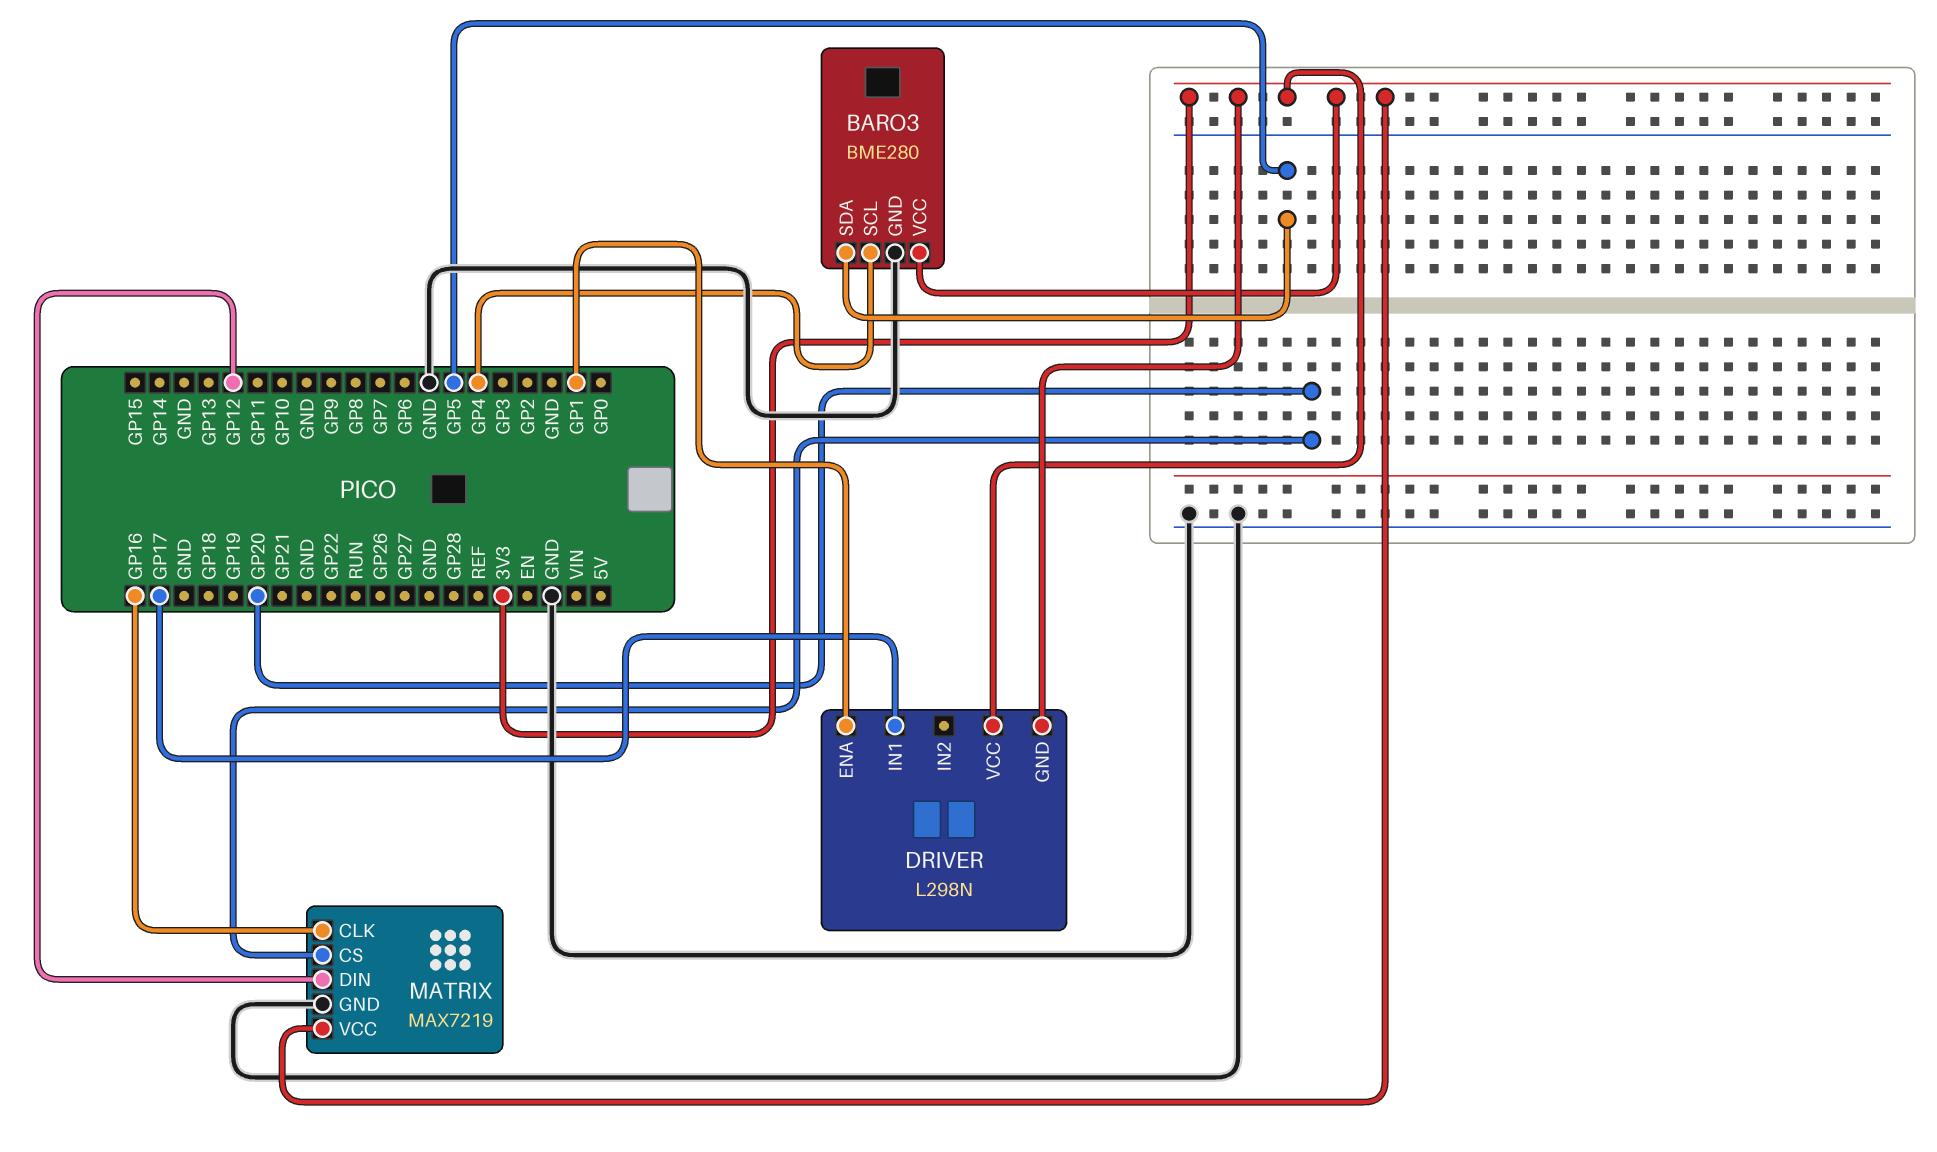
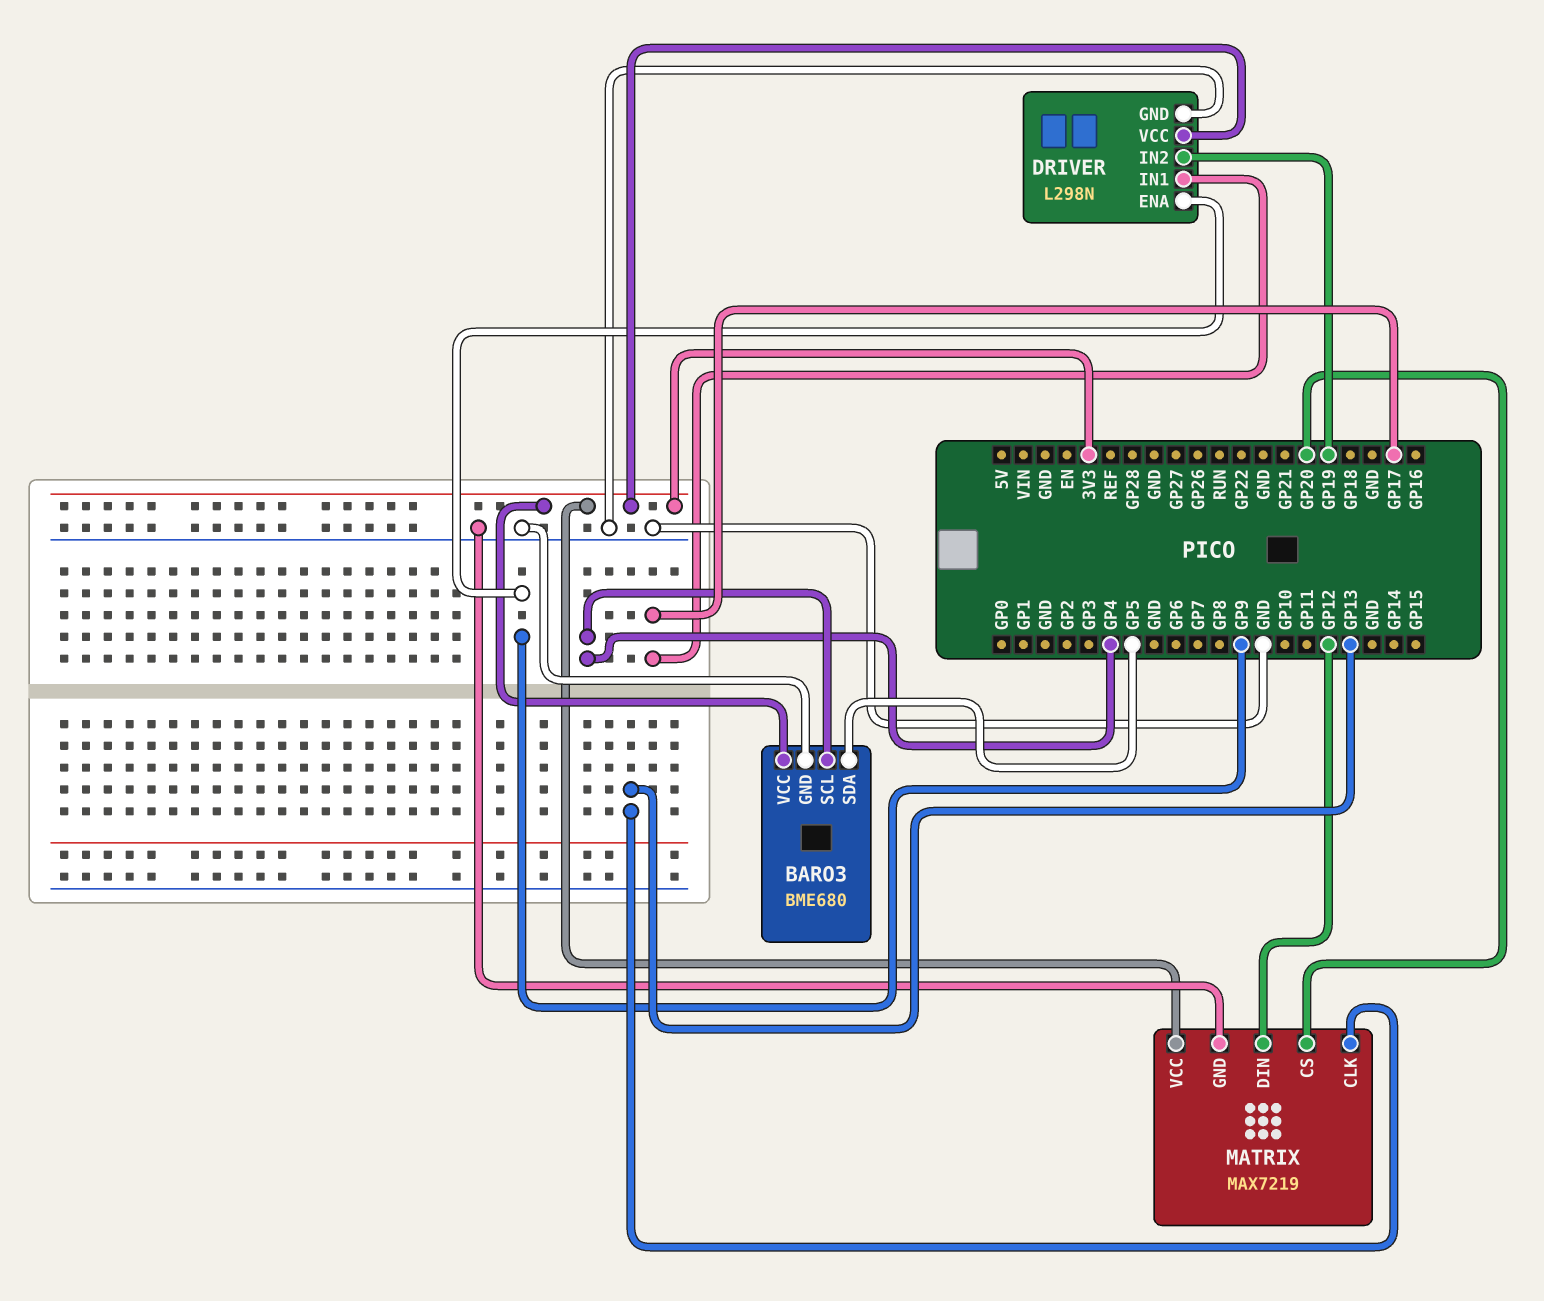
BARO3: BME280 -> BME680
DRIVER pin ENA: GP1 -> GP9
DRIVER pin GND: 3V3 -> GND
DRIVER pin IN2: none -> GP19
MATRIX pin CLK: GP16 -> GP13

